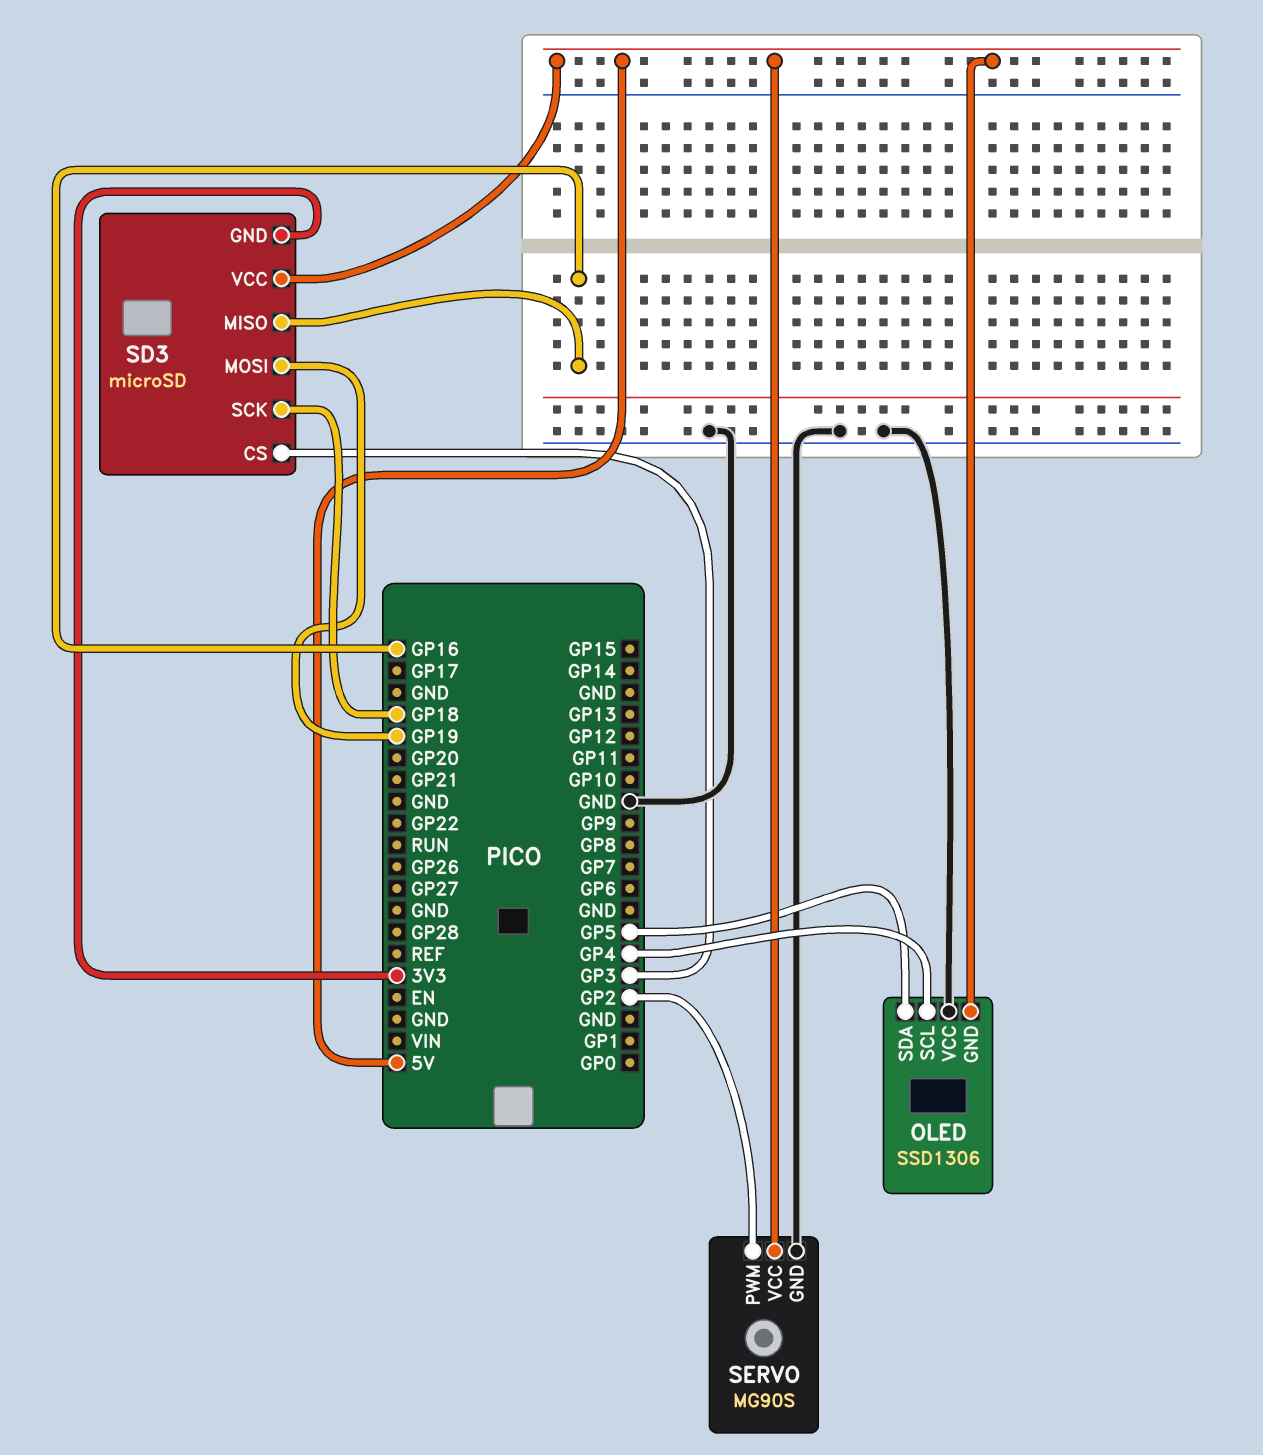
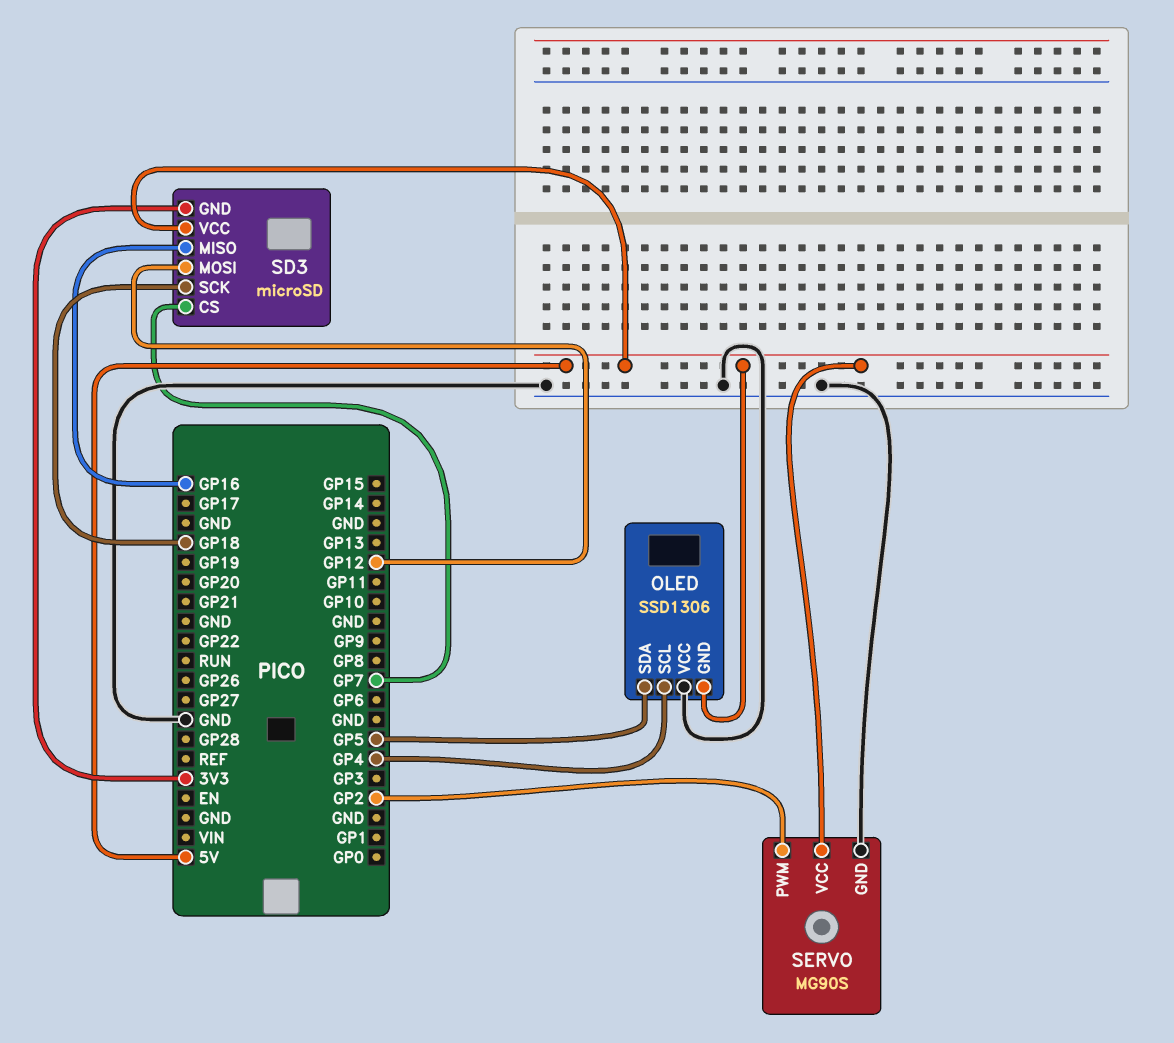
SD3 pin CS: GP3 -> GP7
SD3 pin MOSI: GP19 -> GP12

